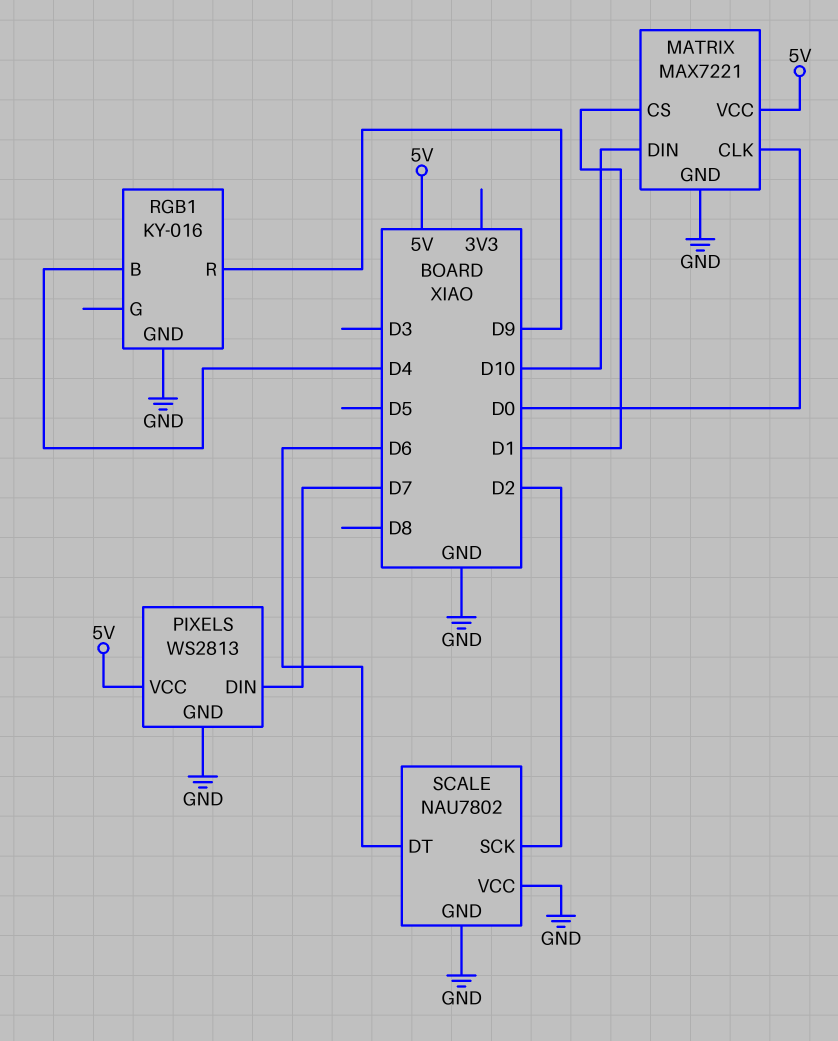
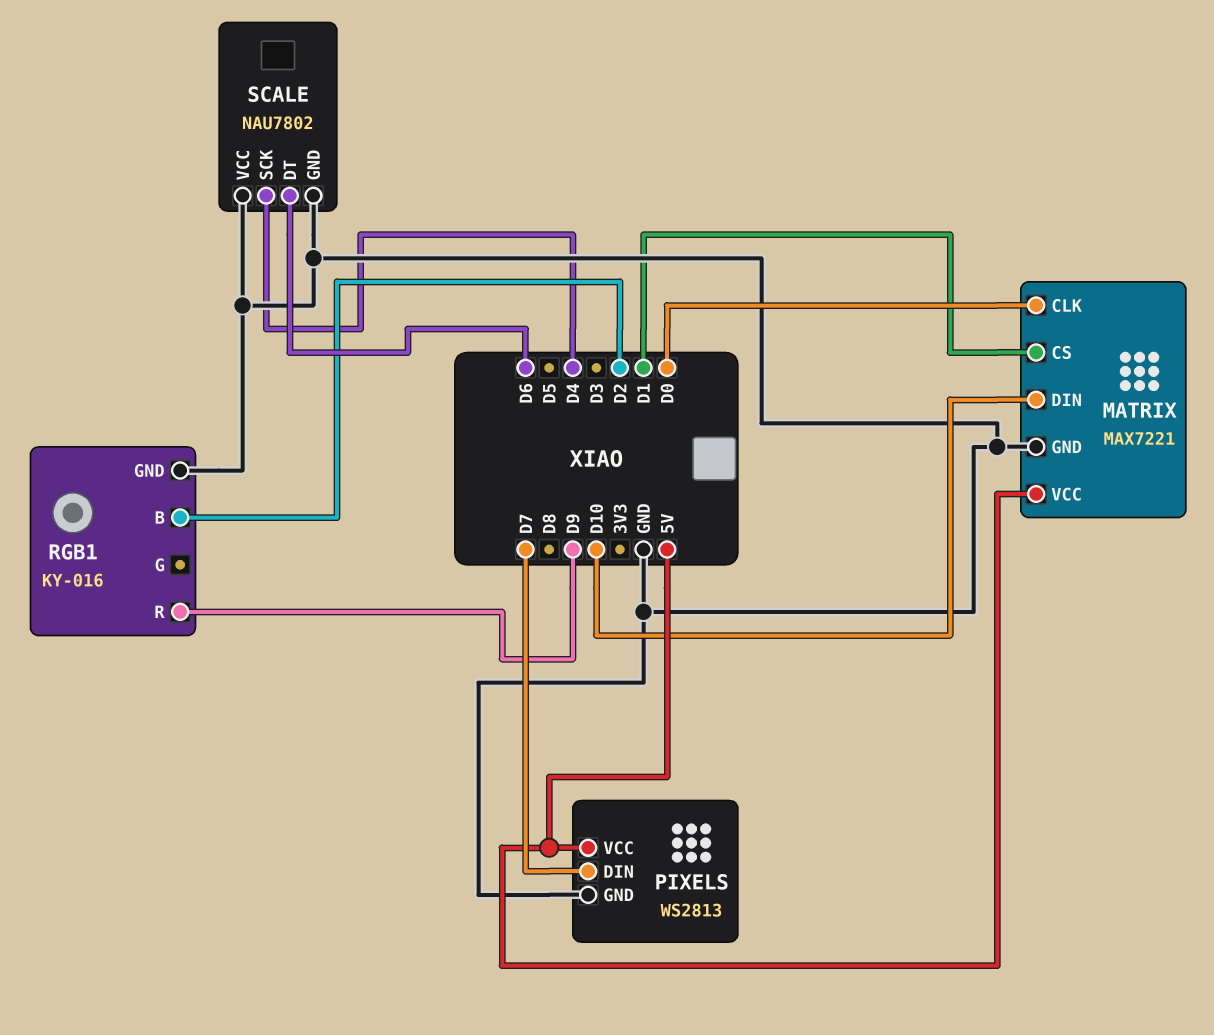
RGB1 pin B: D4 -> D2
SCALE pin SCK: D2 -> D4

